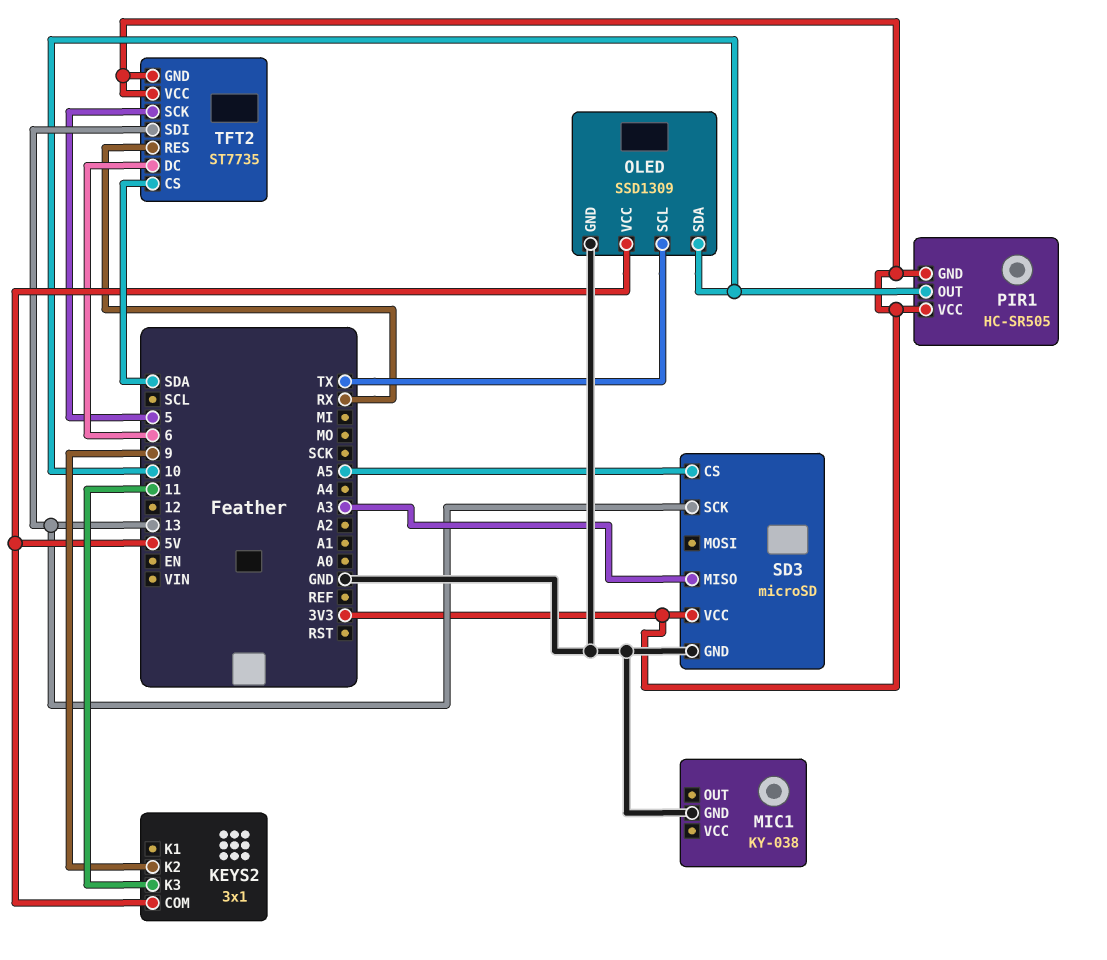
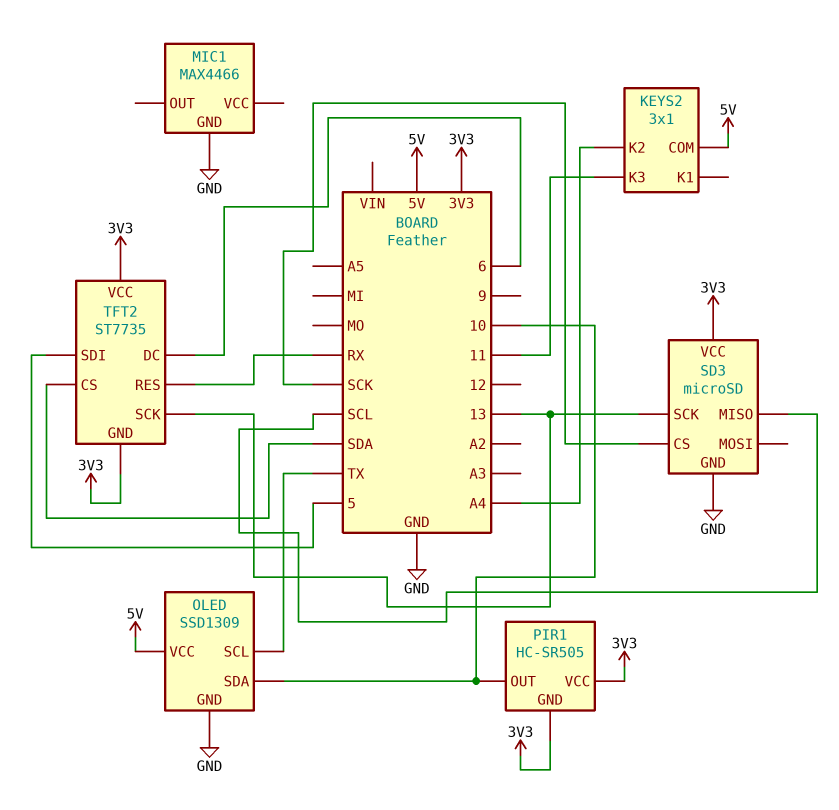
KEYS2 pin K2: 9 -> A4
MIC1: KY-038 -> MAX4466
SD3 pin CS: A5 -> SCK
SD3 pin MISO: A3 -> SCL
TFT2 pin SCK: 5 -> 13
TFT2 pin SDI: 13 -> 5

